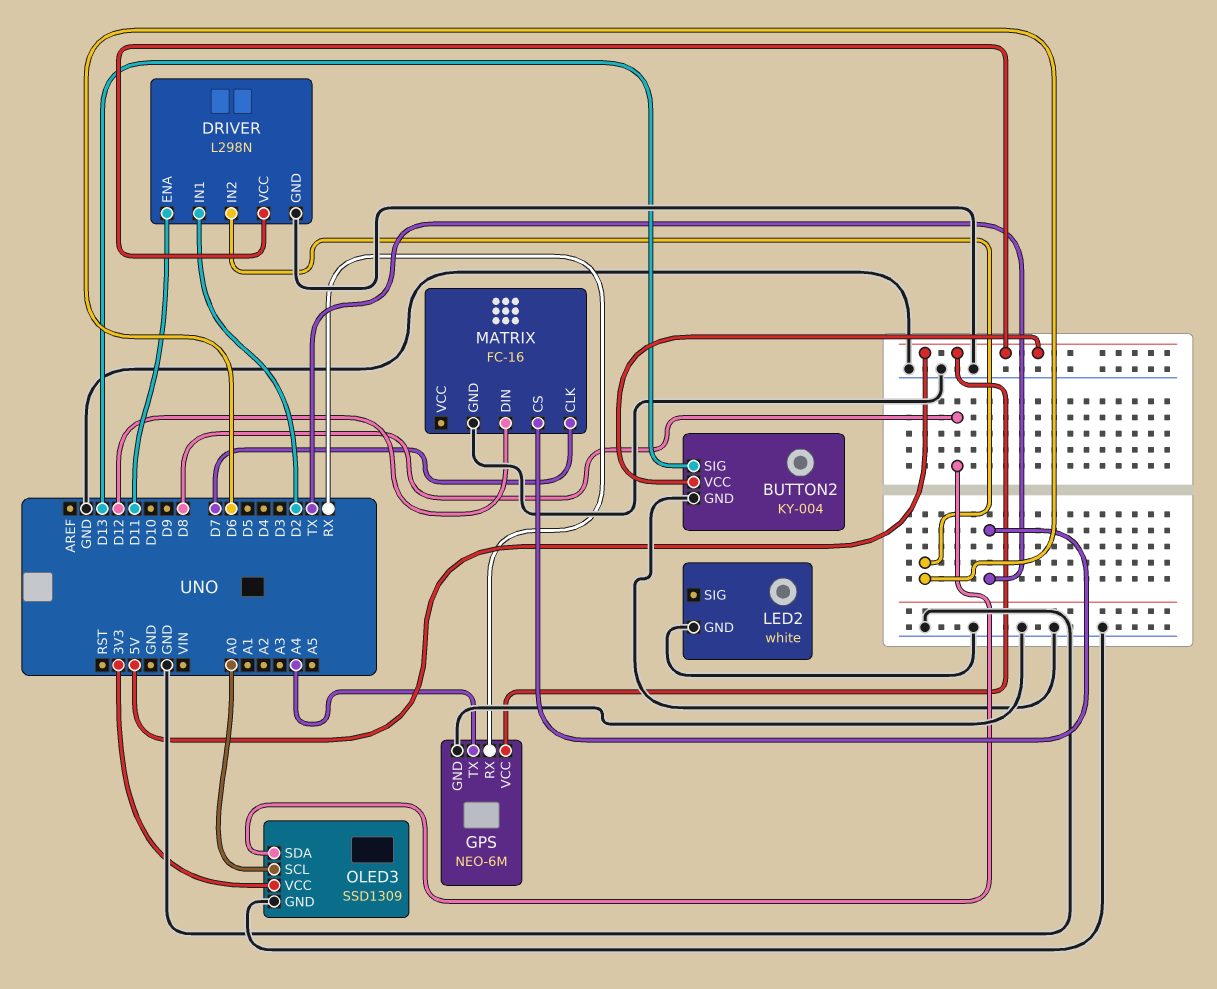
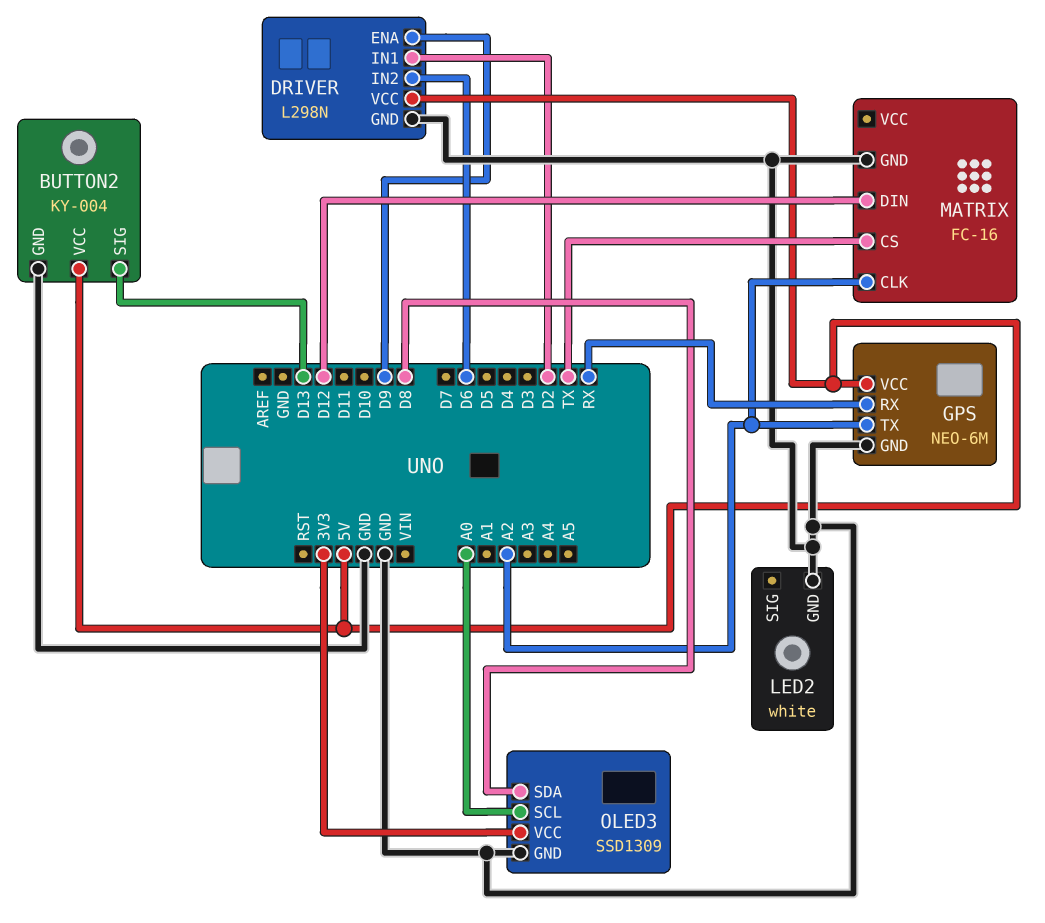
DRIVER pin ENA: D11 -> D9
GPS pin TX: A4 -> A2
MATRIX pin CLK: D7 -> A2

